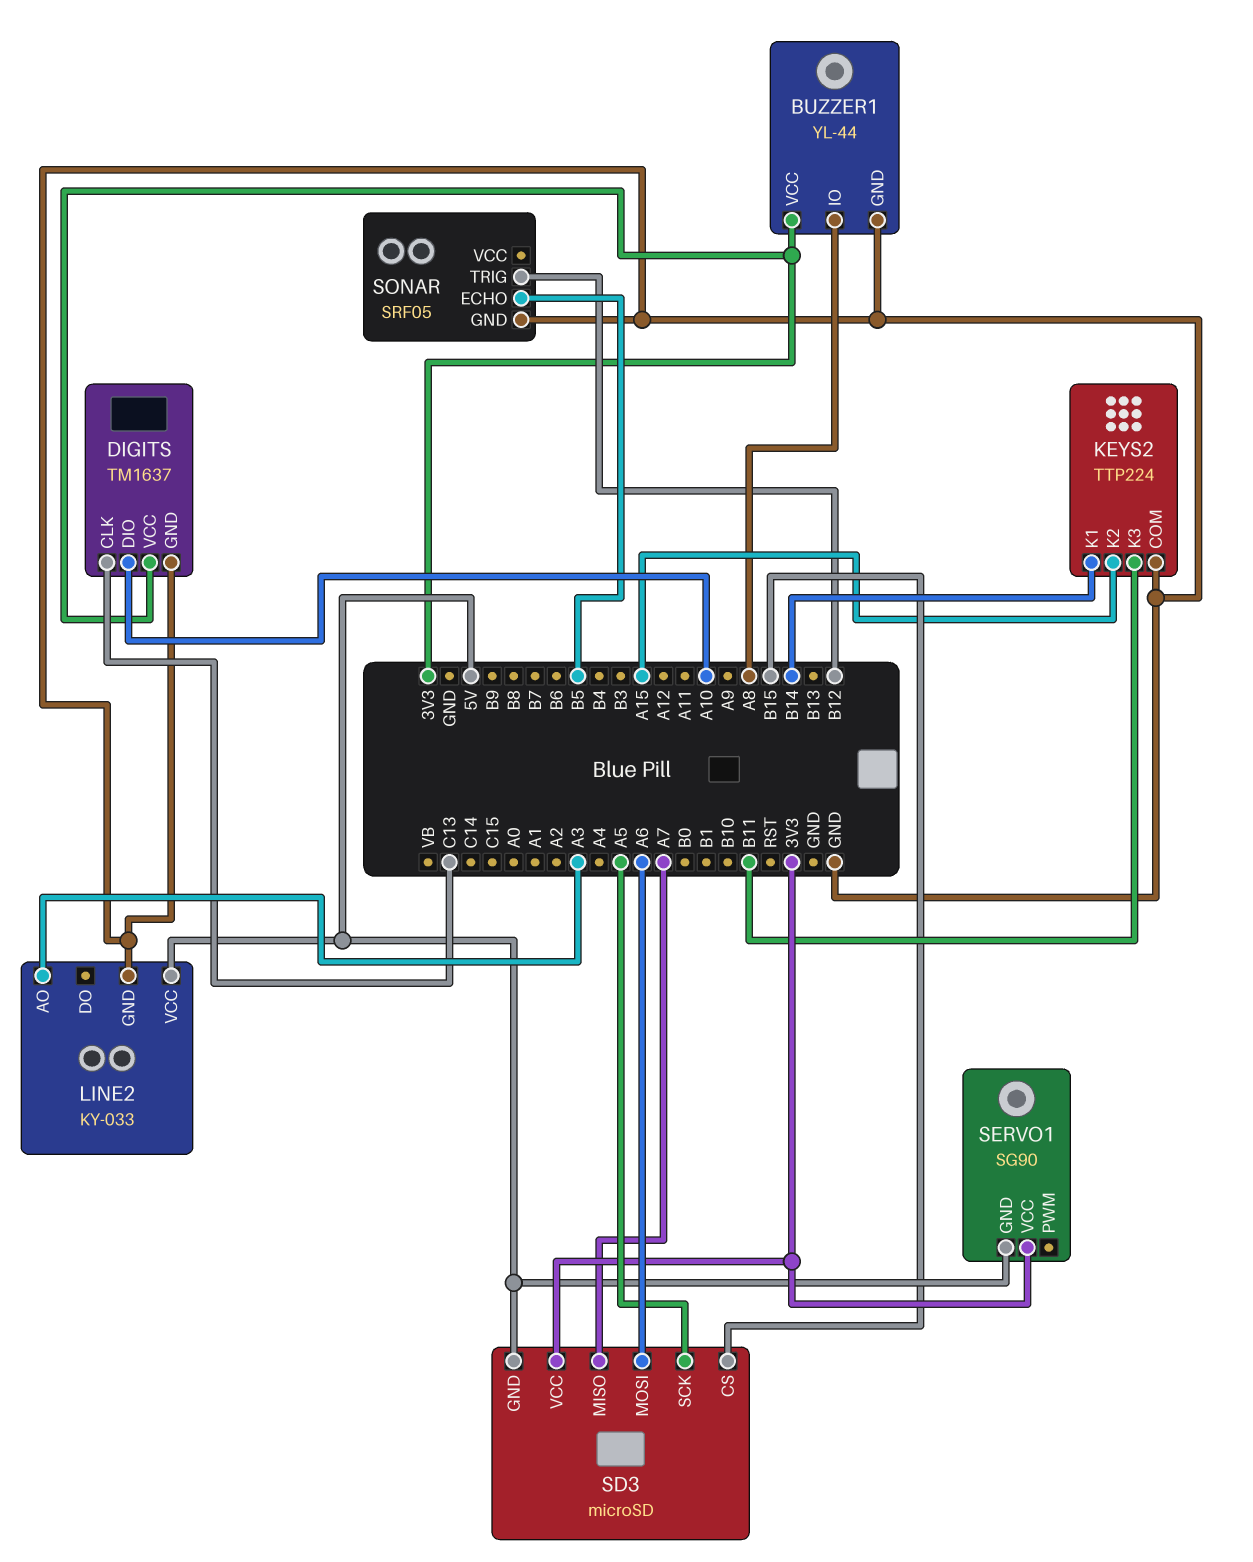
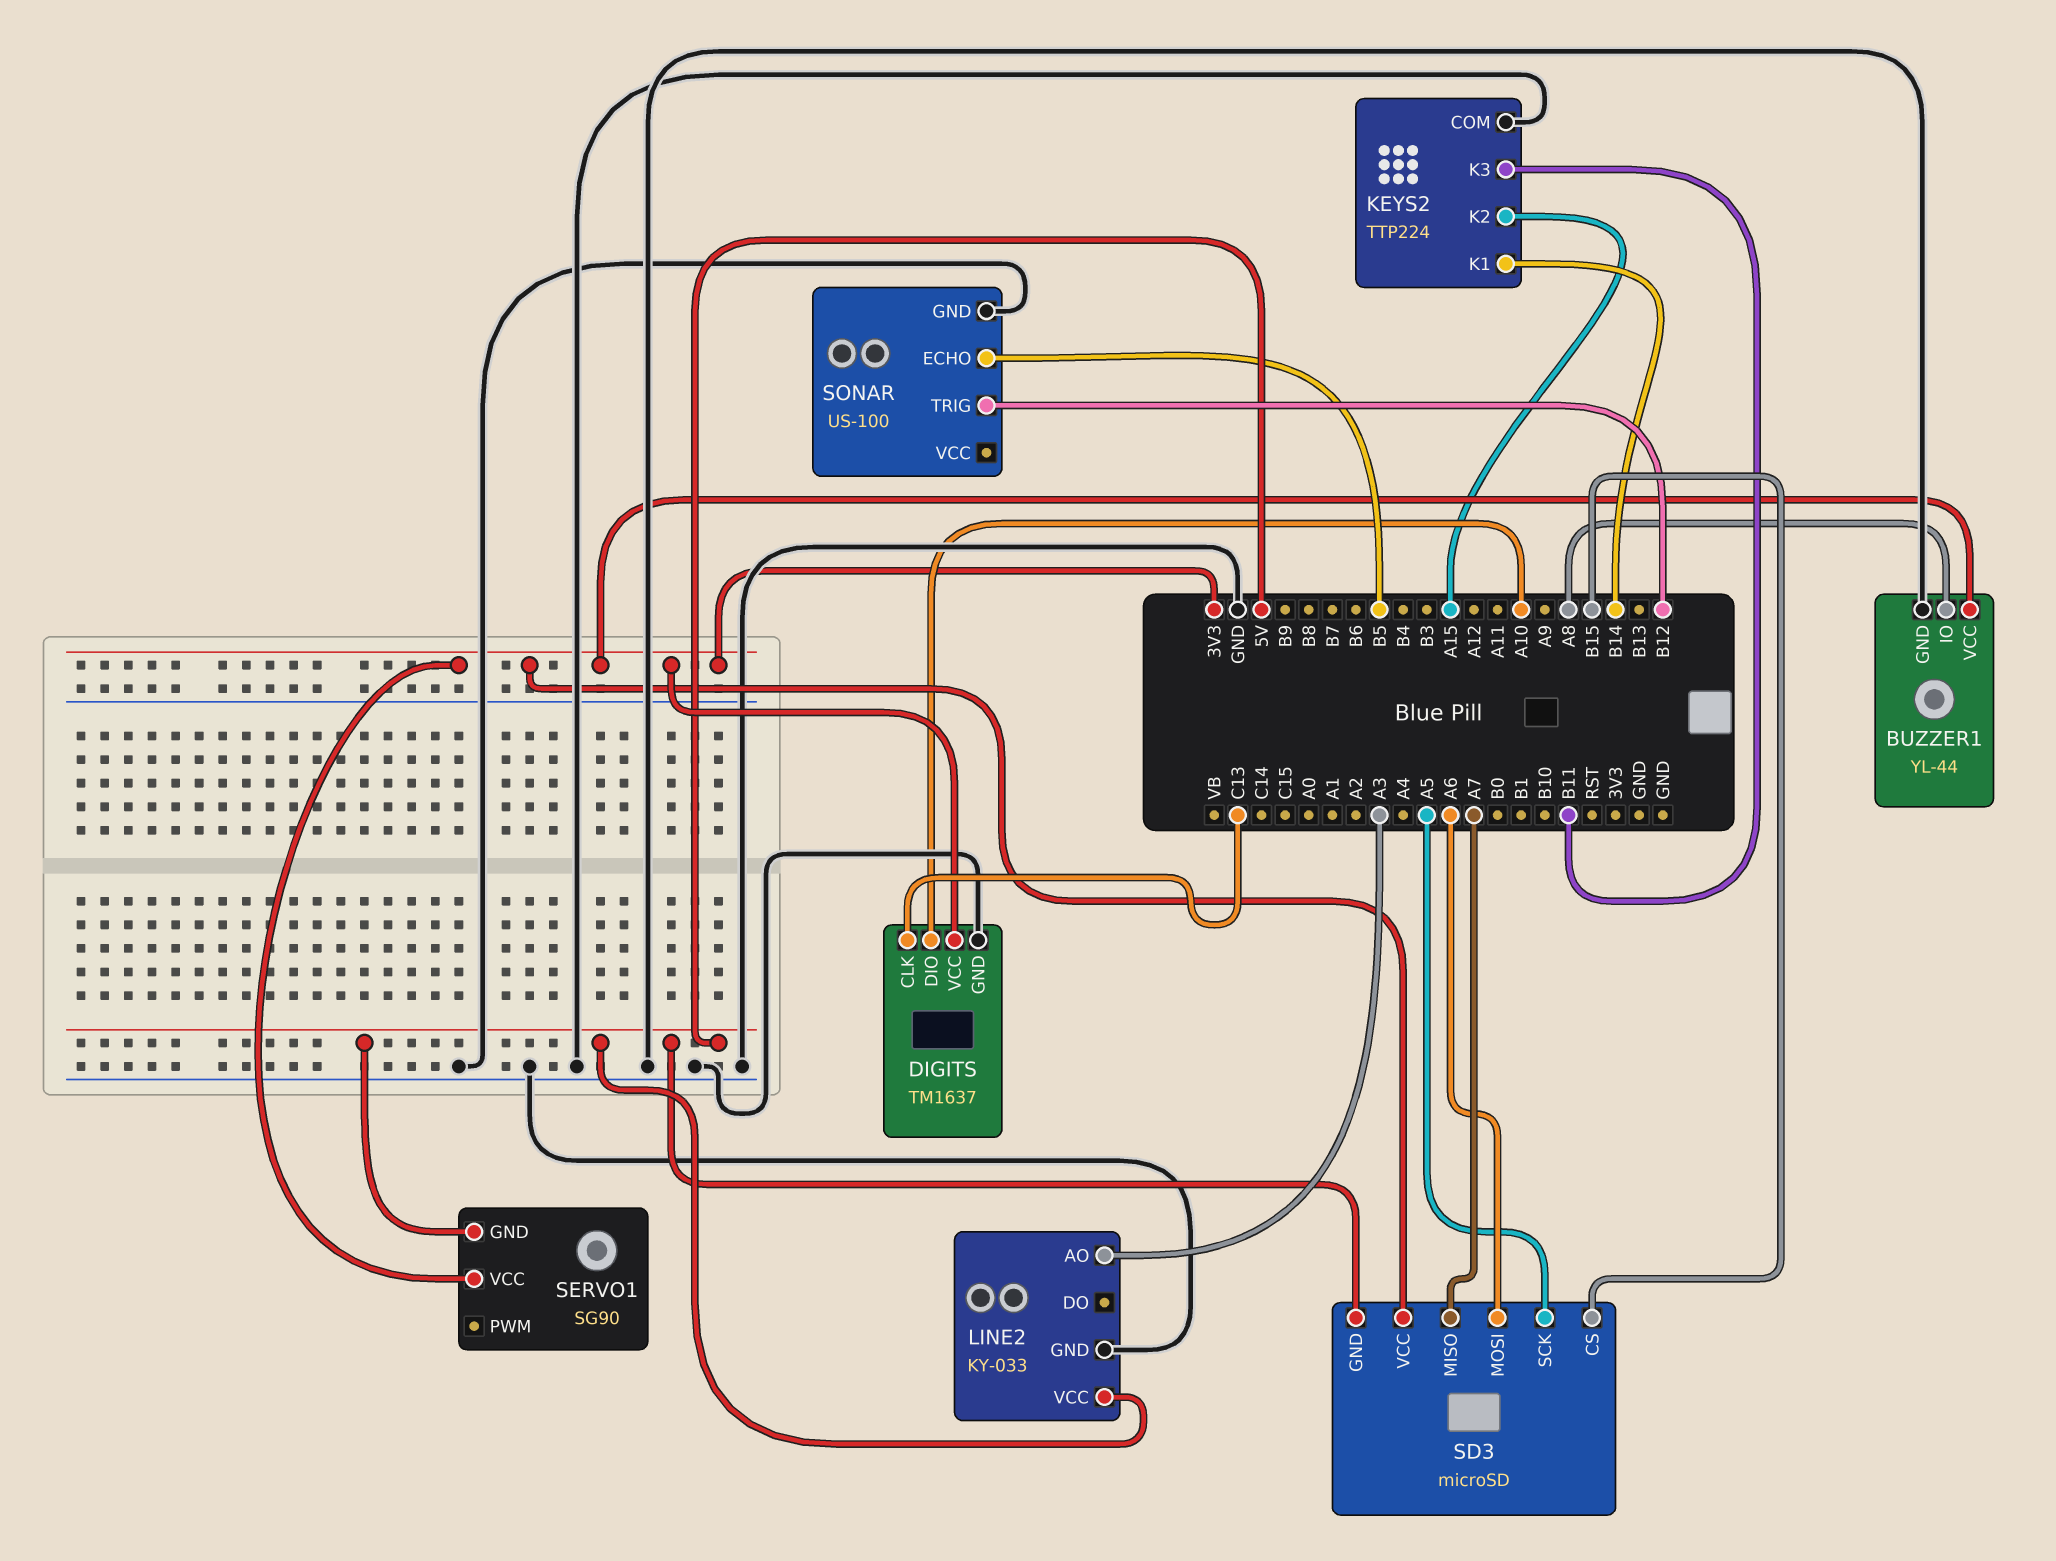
SONAR: SRF05 -> US-100

